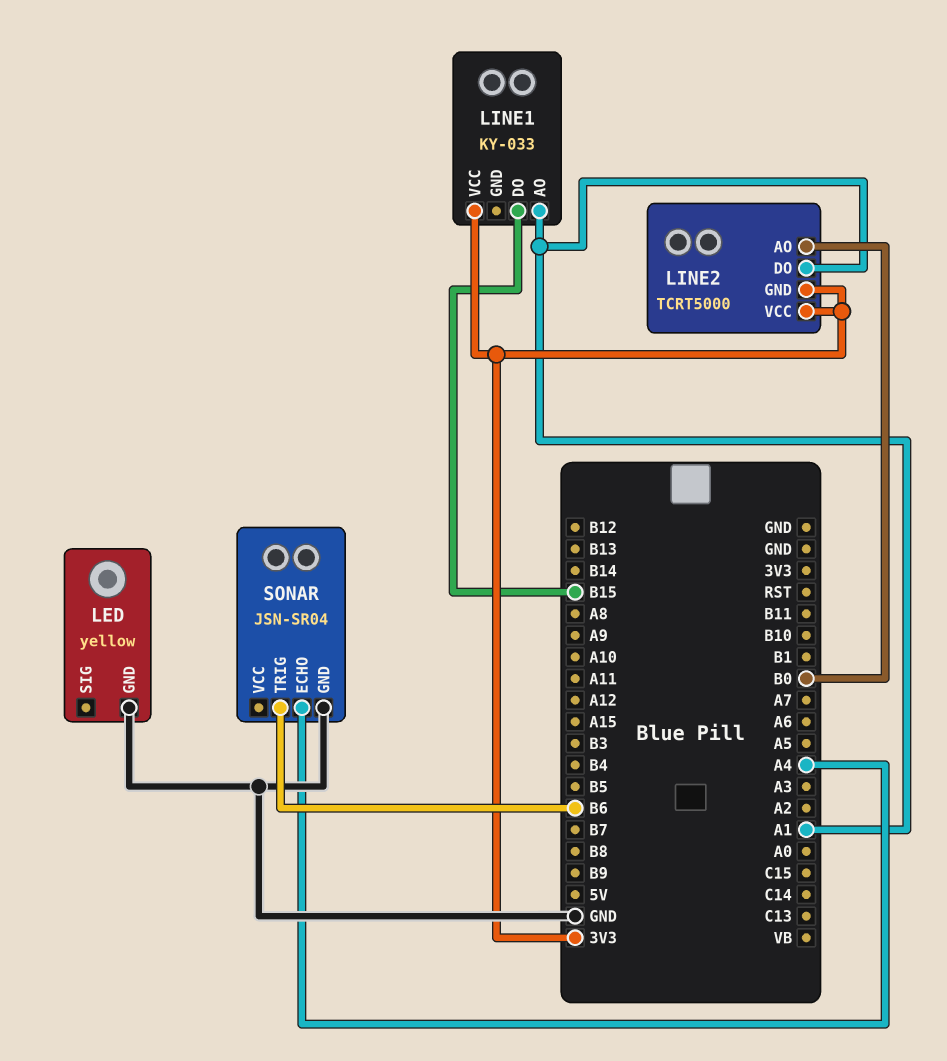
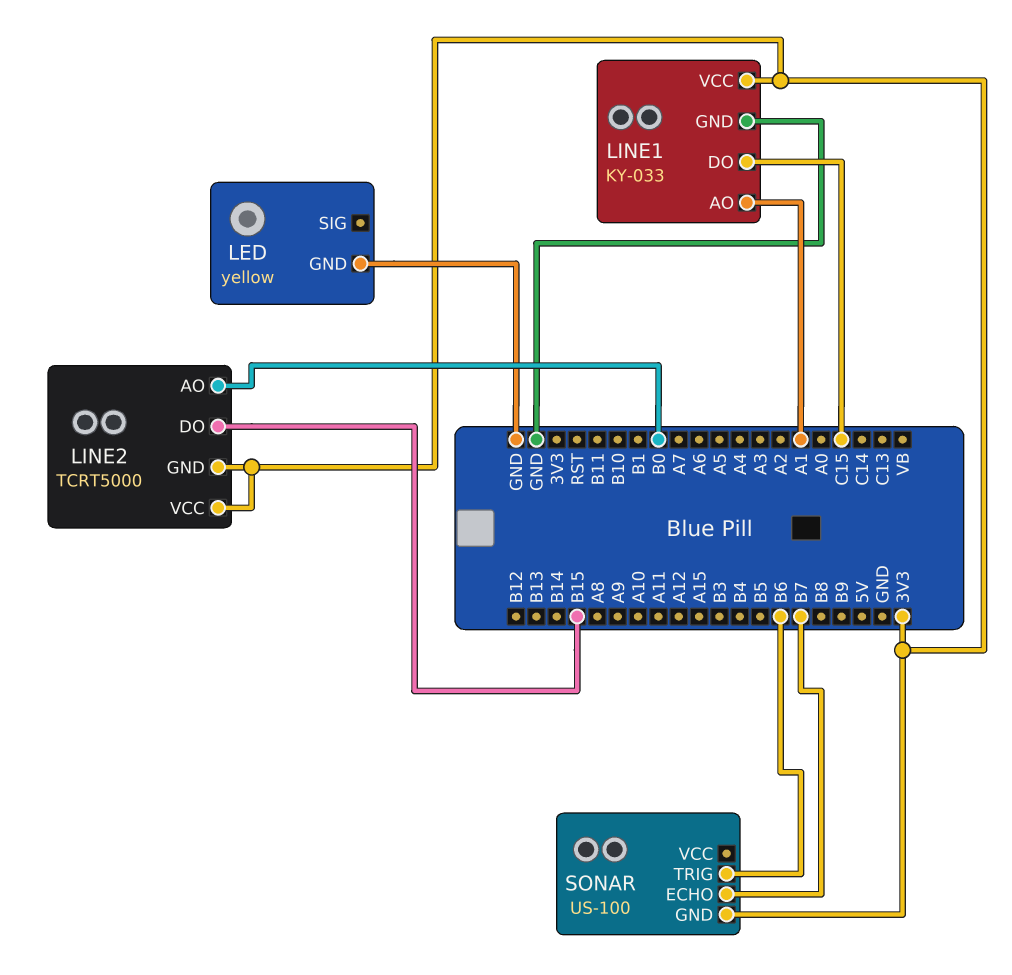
LINE1 pin DO: B15 -> C15
LINE1 pin GND: none -> GND
LINE2 pin DO: A1 -> B15
SONAR: JSN-SR04 -> US-100
SONAR pin ECHO: A4 -> B7
SONAR pin GND: GND -> 3V3

